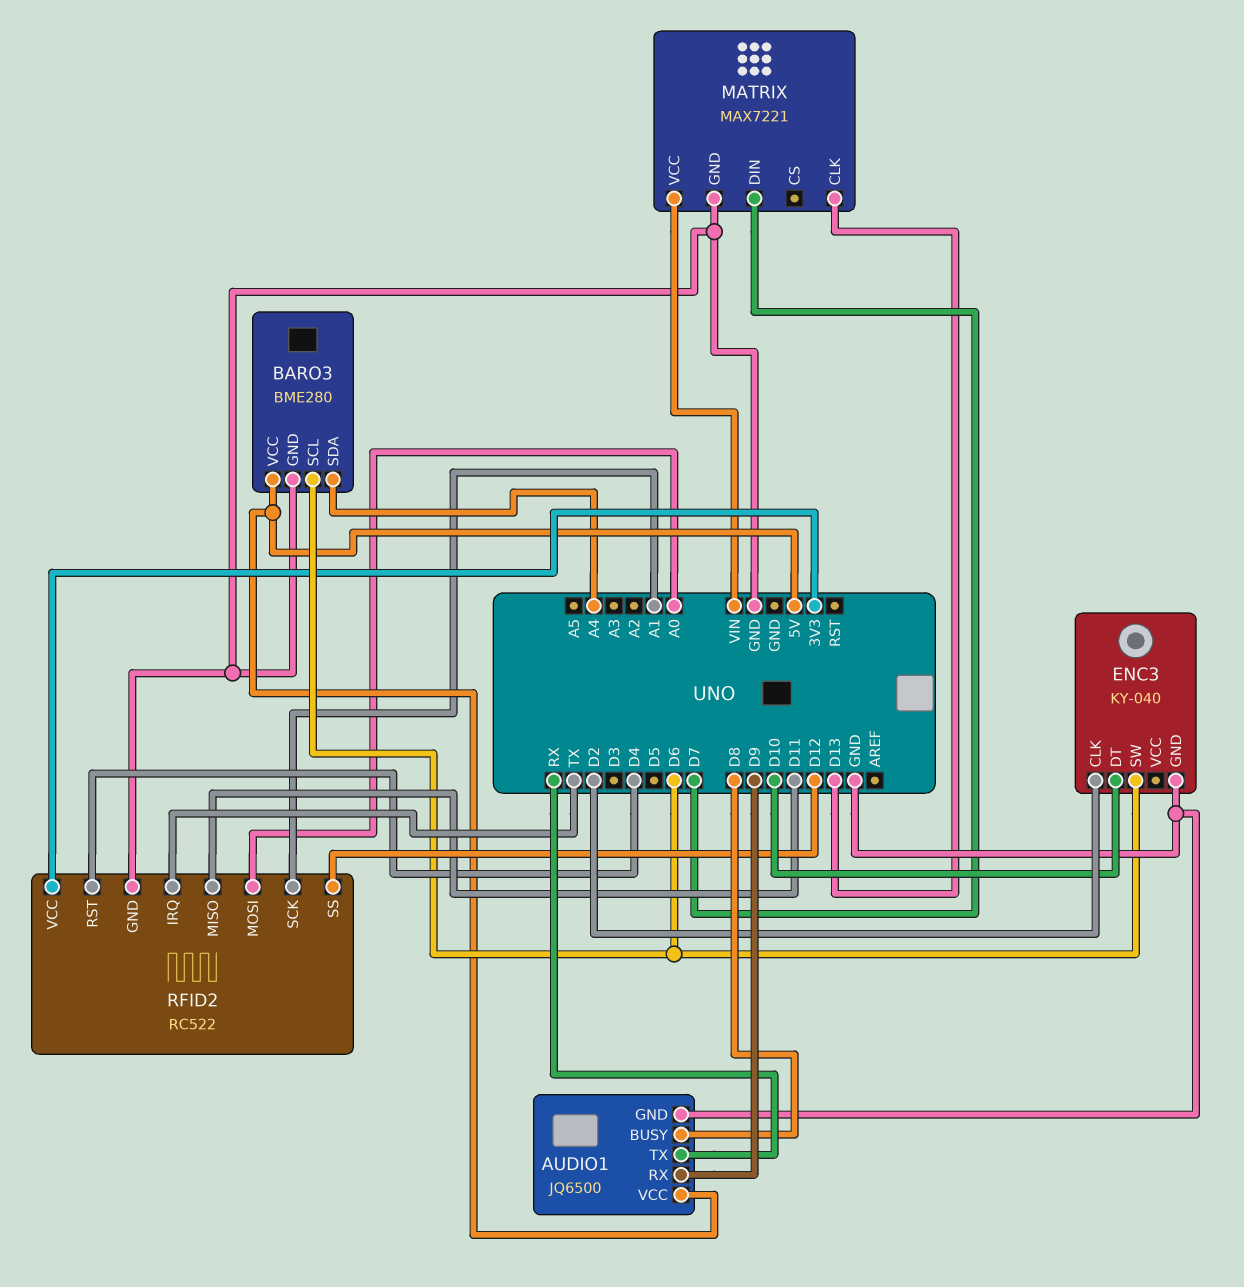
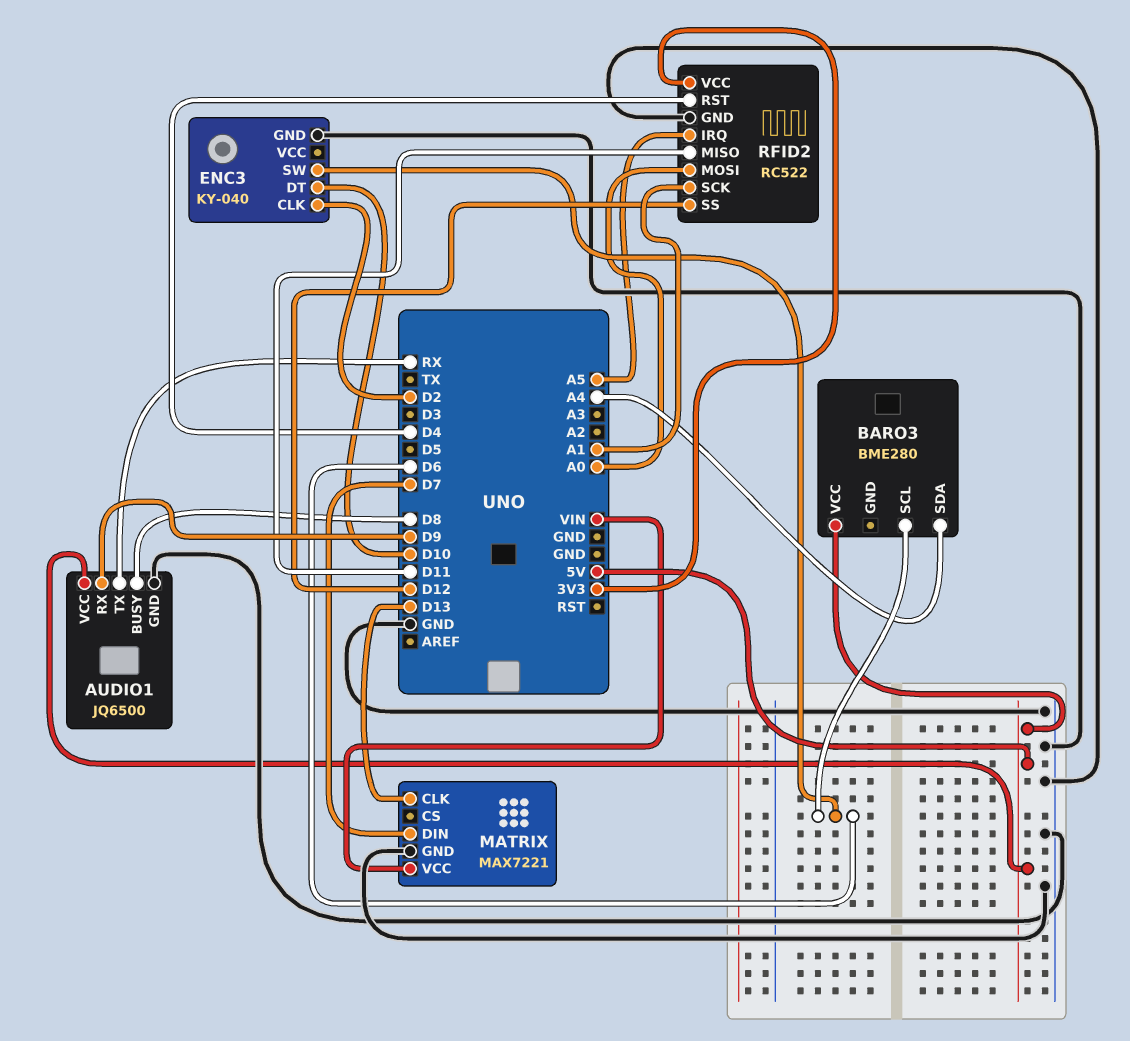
BARO3 pin GND: GND -> none
RFID2 pin IRQ: TX -> A5

